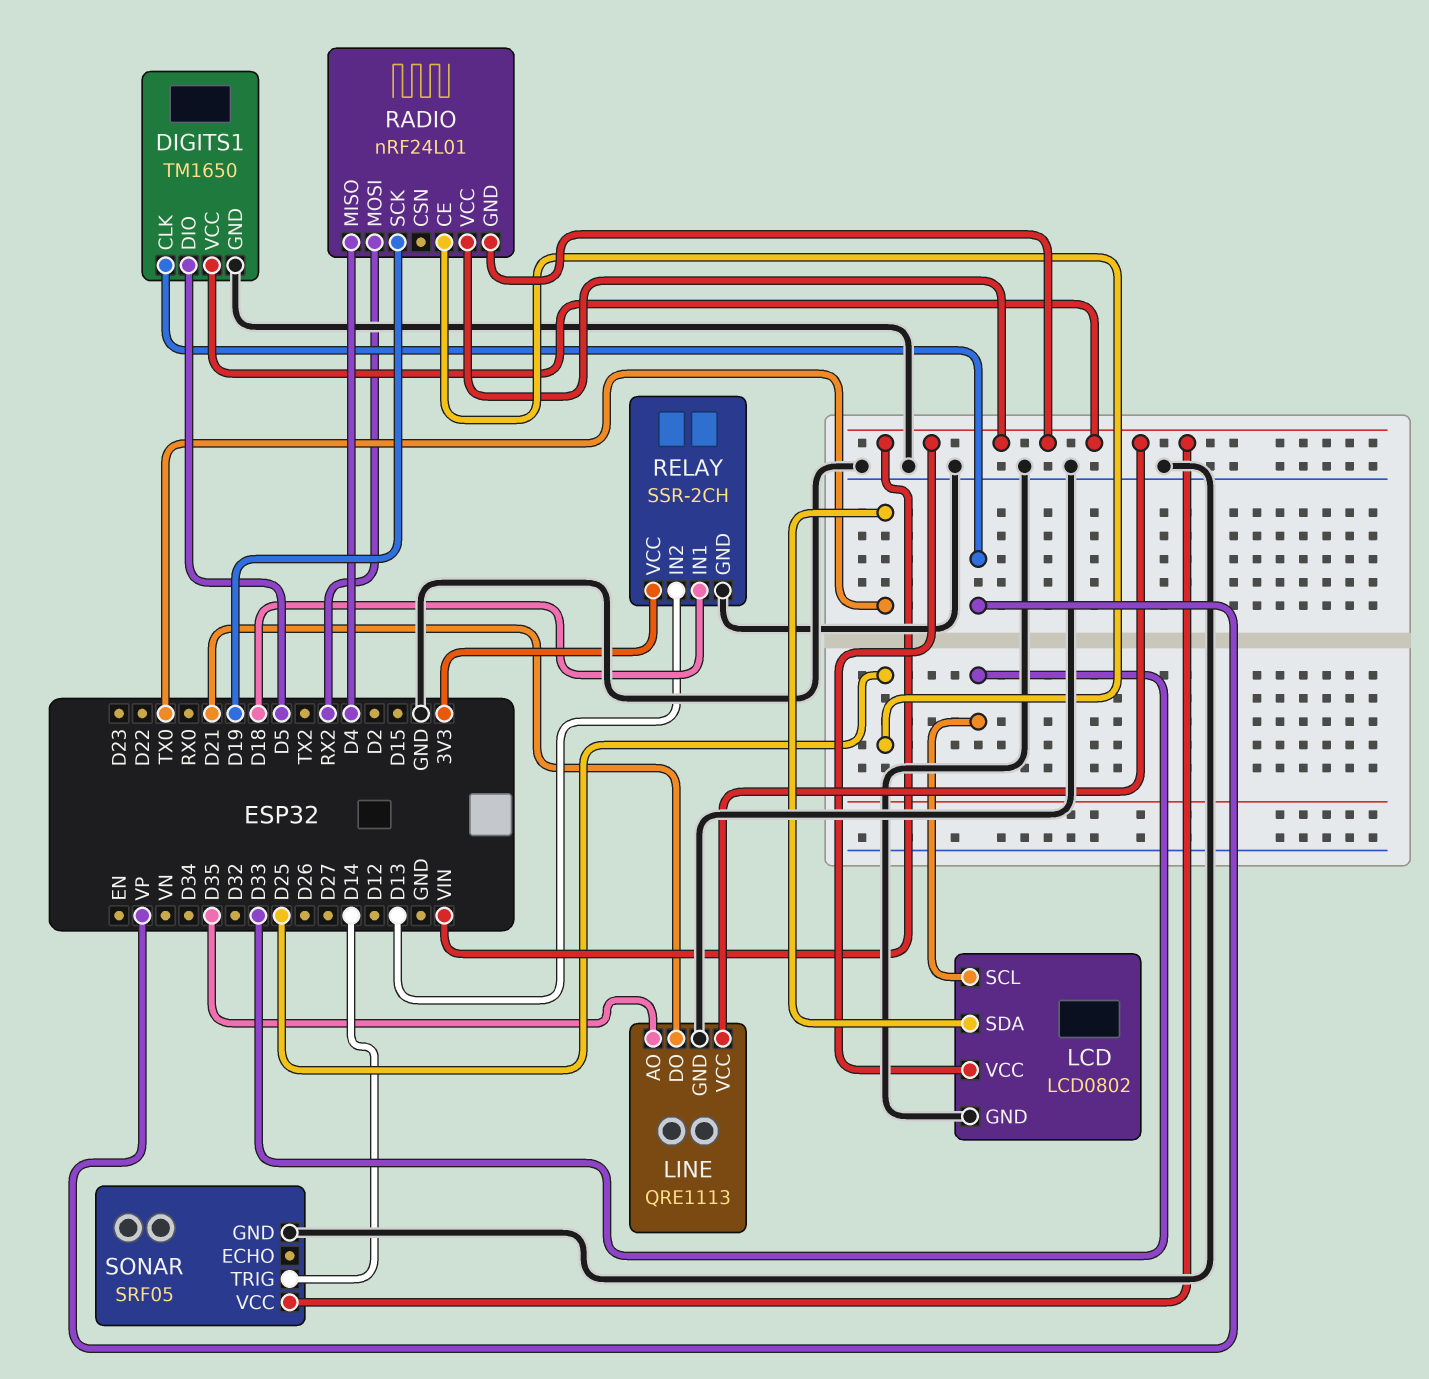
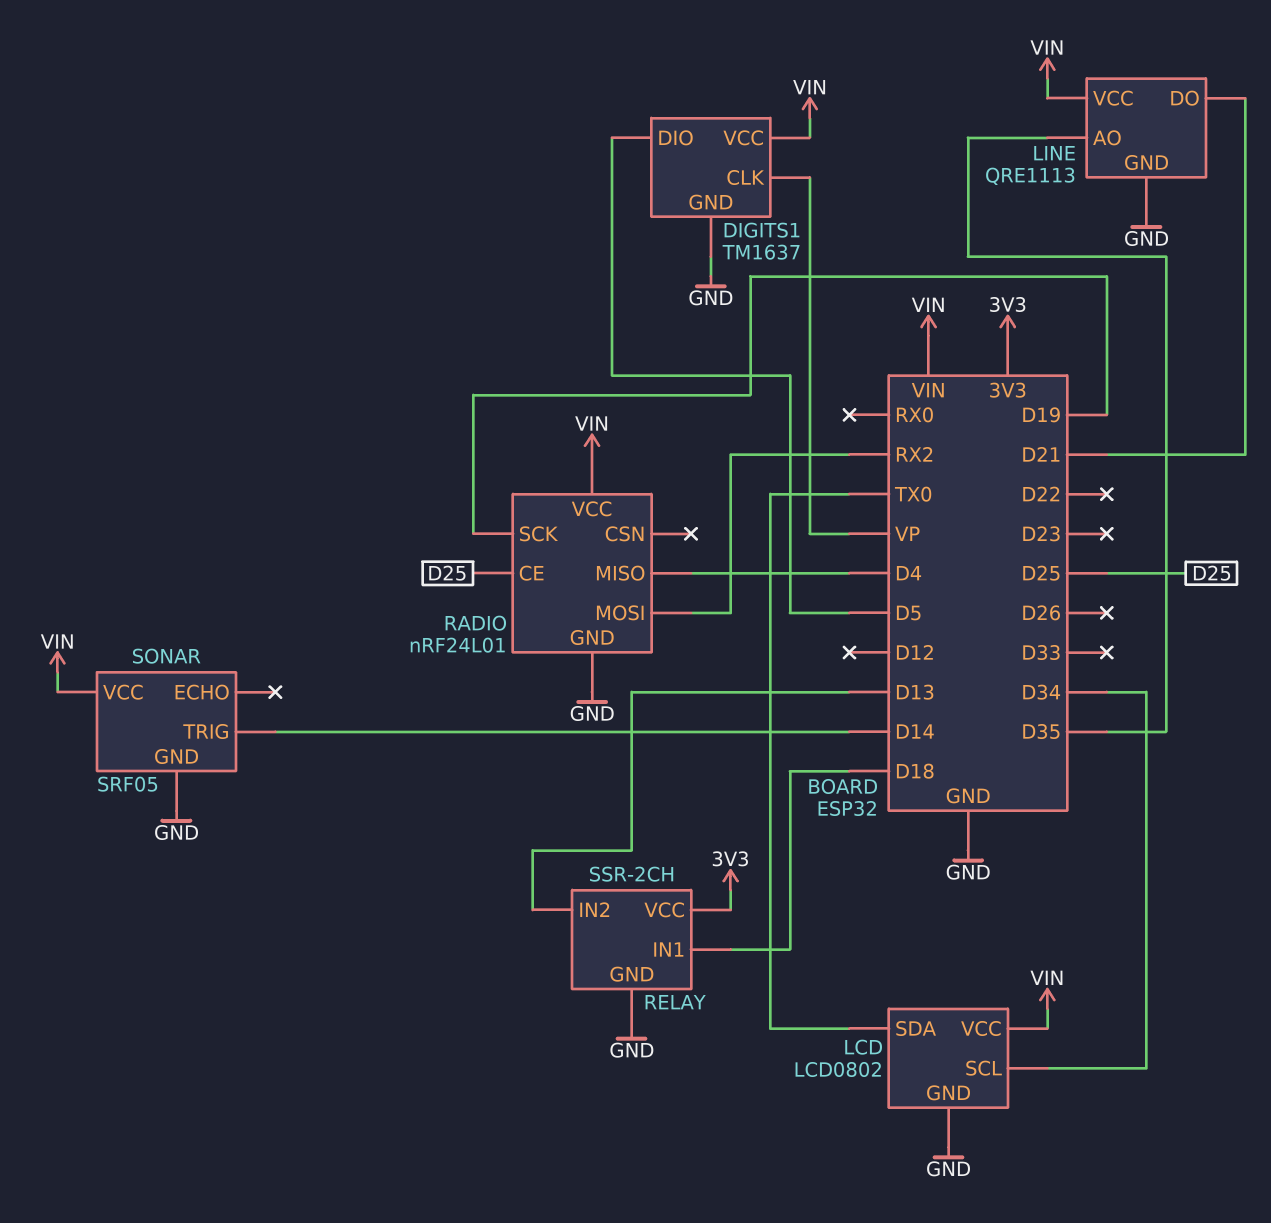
DIGITS1: TM1650 -> TM1637
LCD pin SCL: D33 -> D34
RADIO pin GND: VIN -> GND

